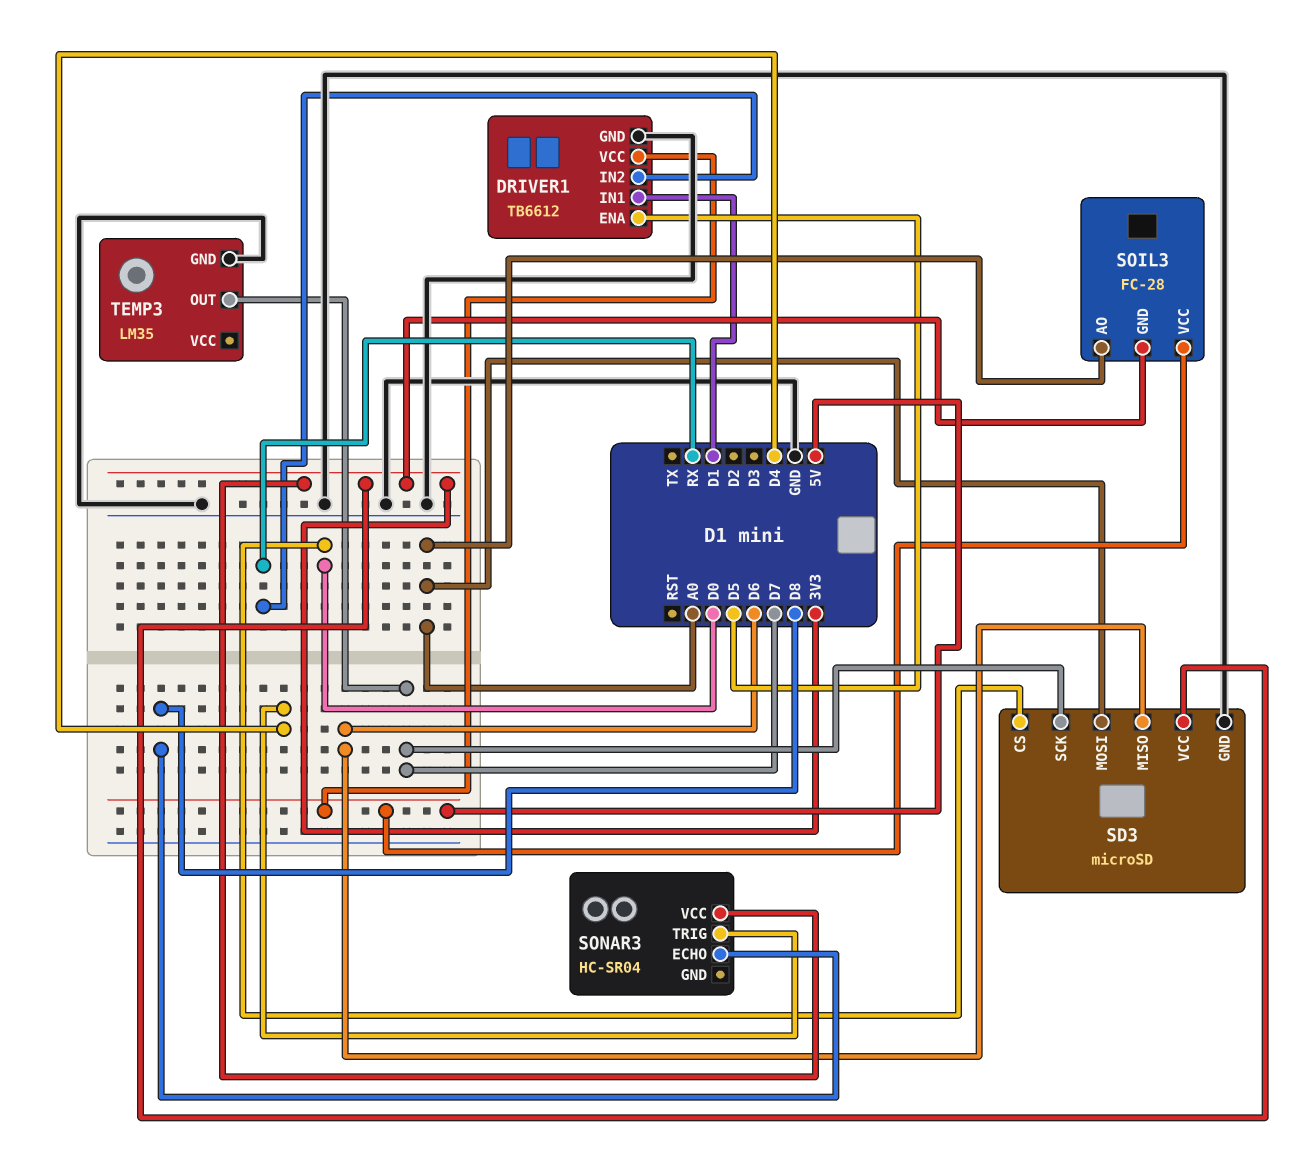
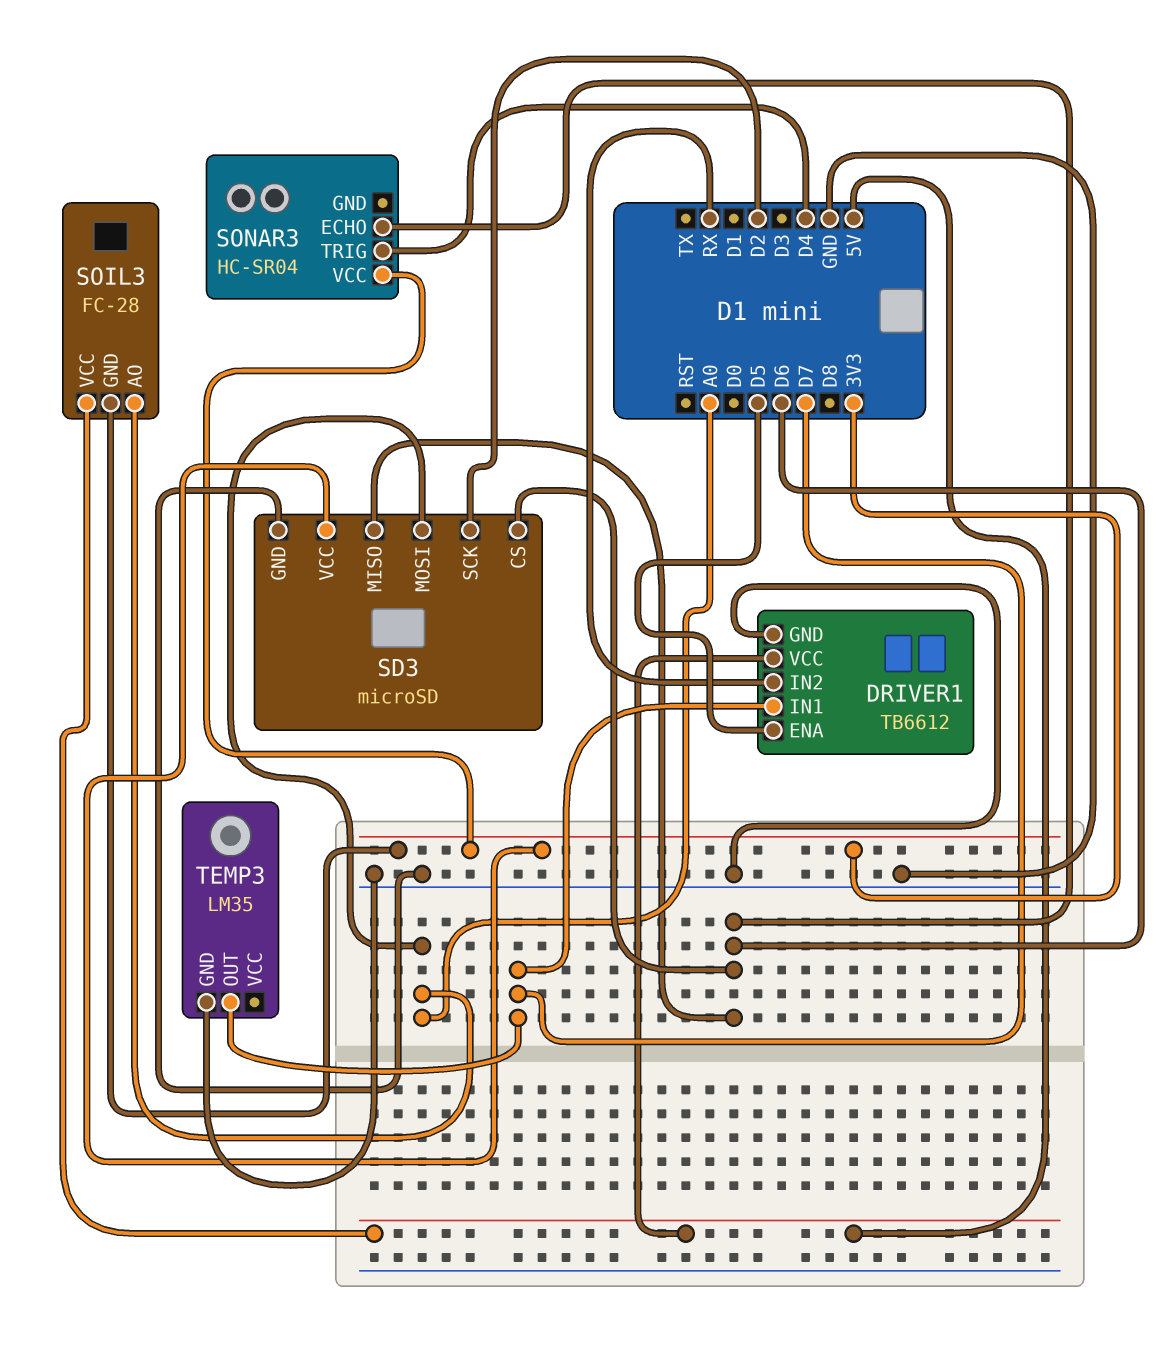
DRIVER1 pin IN1: D1 -> D7
SD3 pin CS: D0 -> D6
SD3 pin SCK: D7 -> D2
SONAR3 pin ECHO: D8 -> D6

